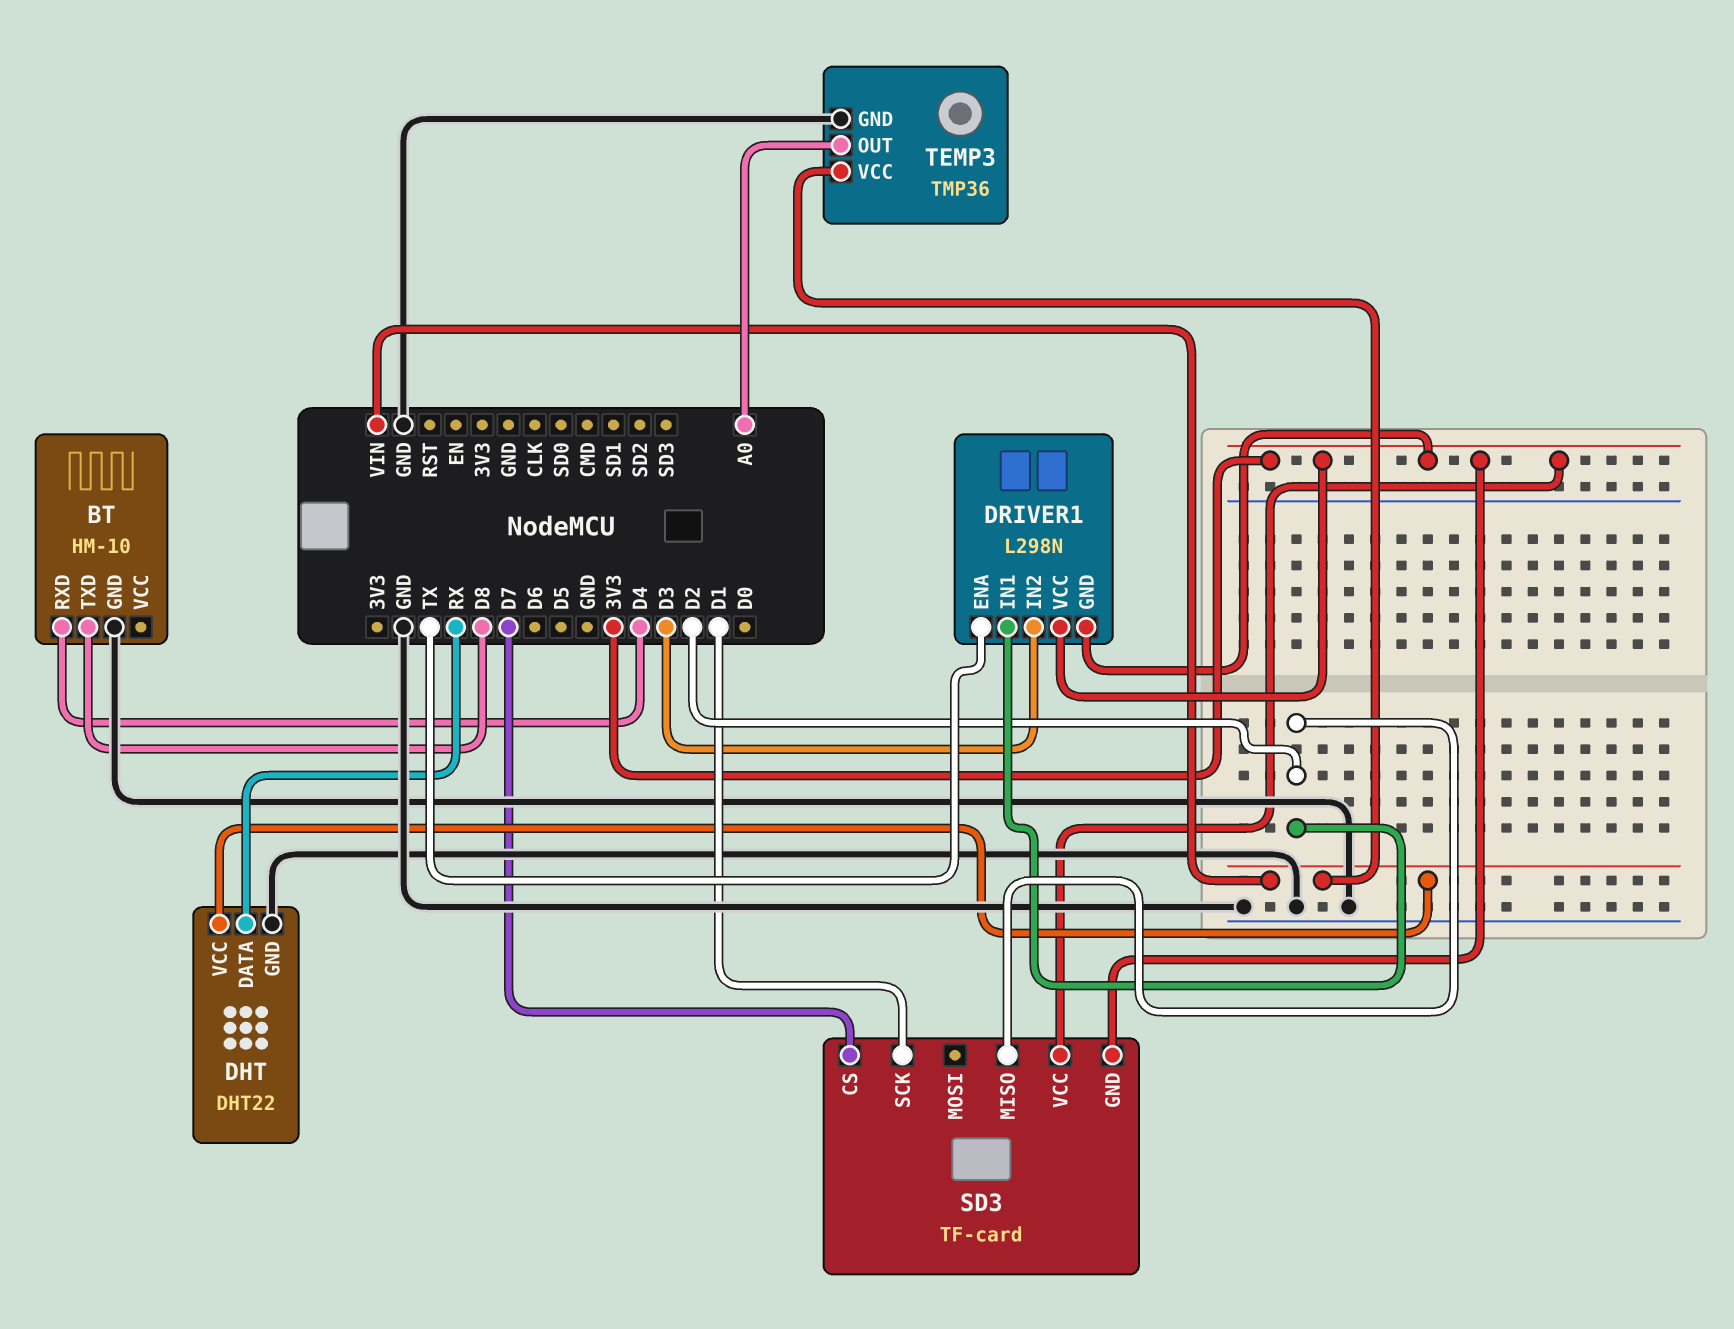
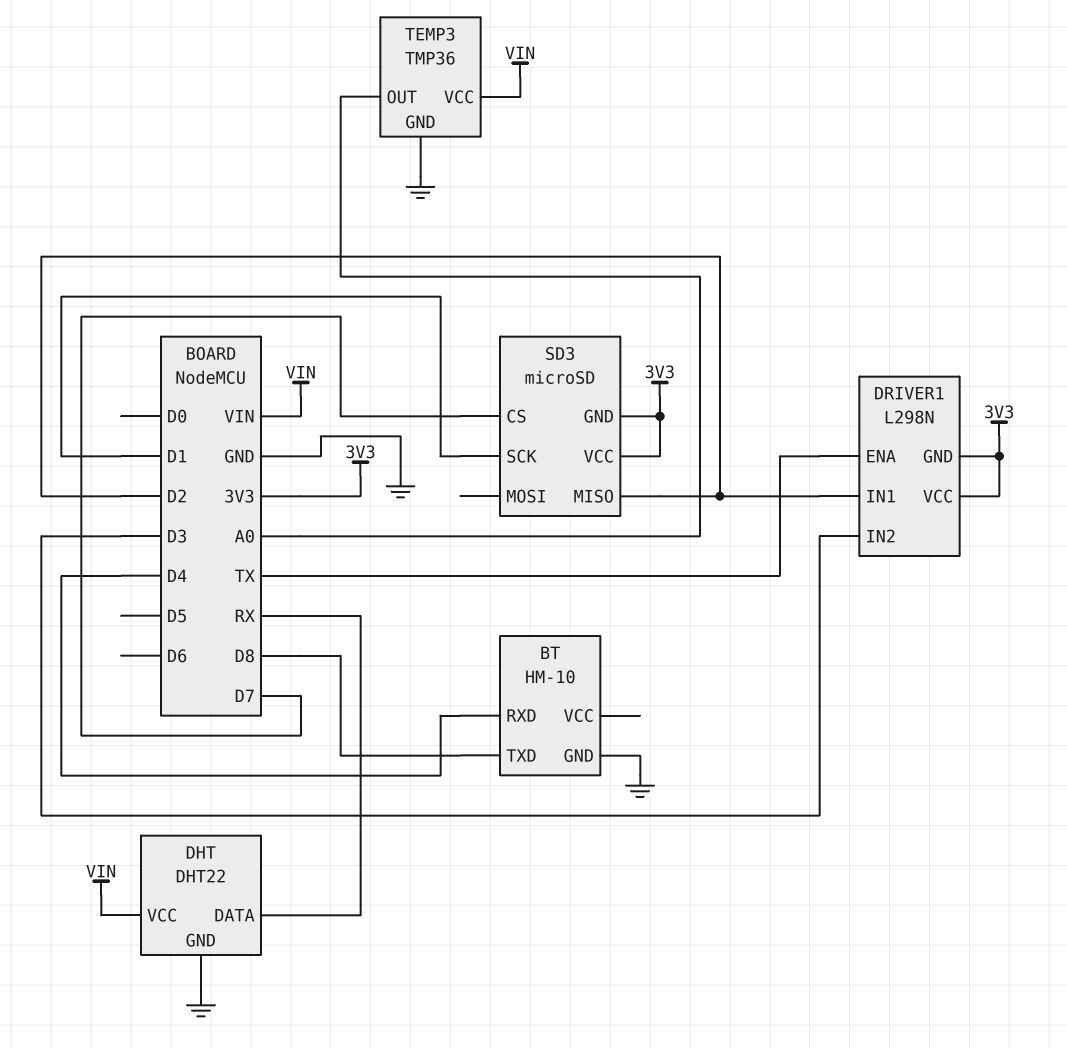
SD3: TF-card -> microSD

